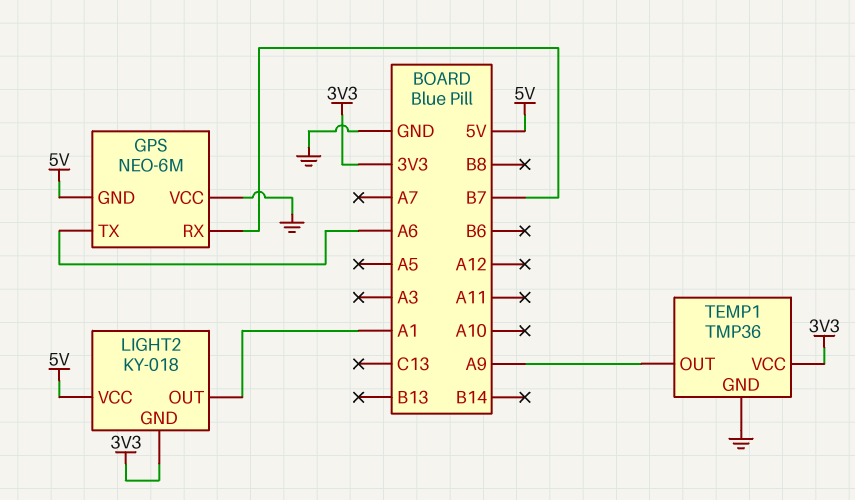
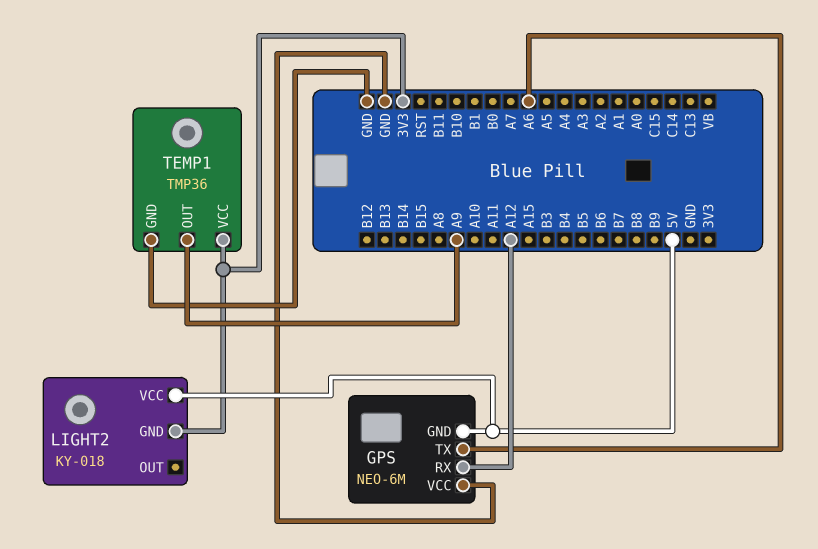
GPS pin RX: B7 -> A12
LIGHT2 pin OUT: A1 -> none

